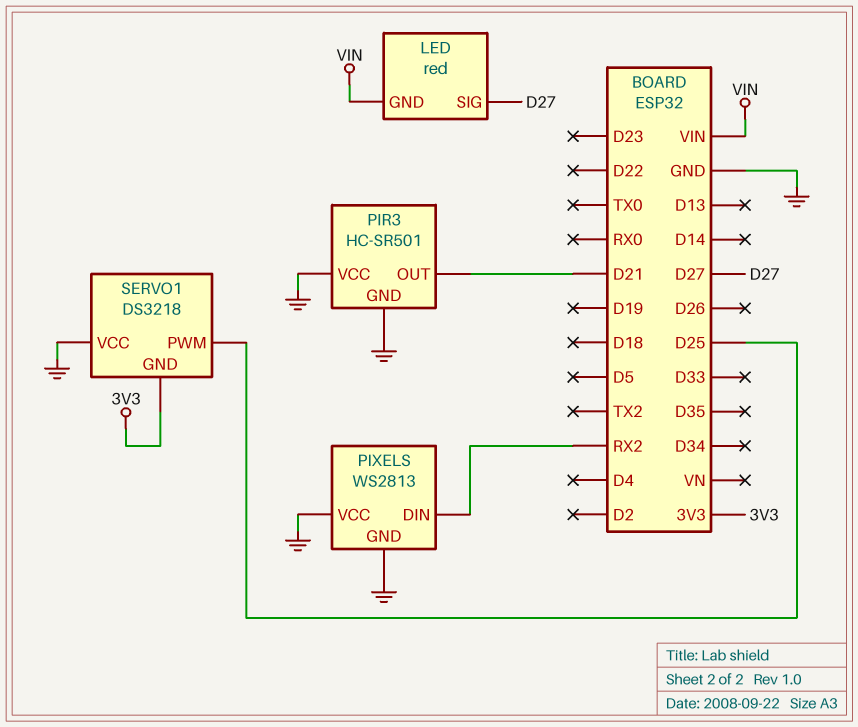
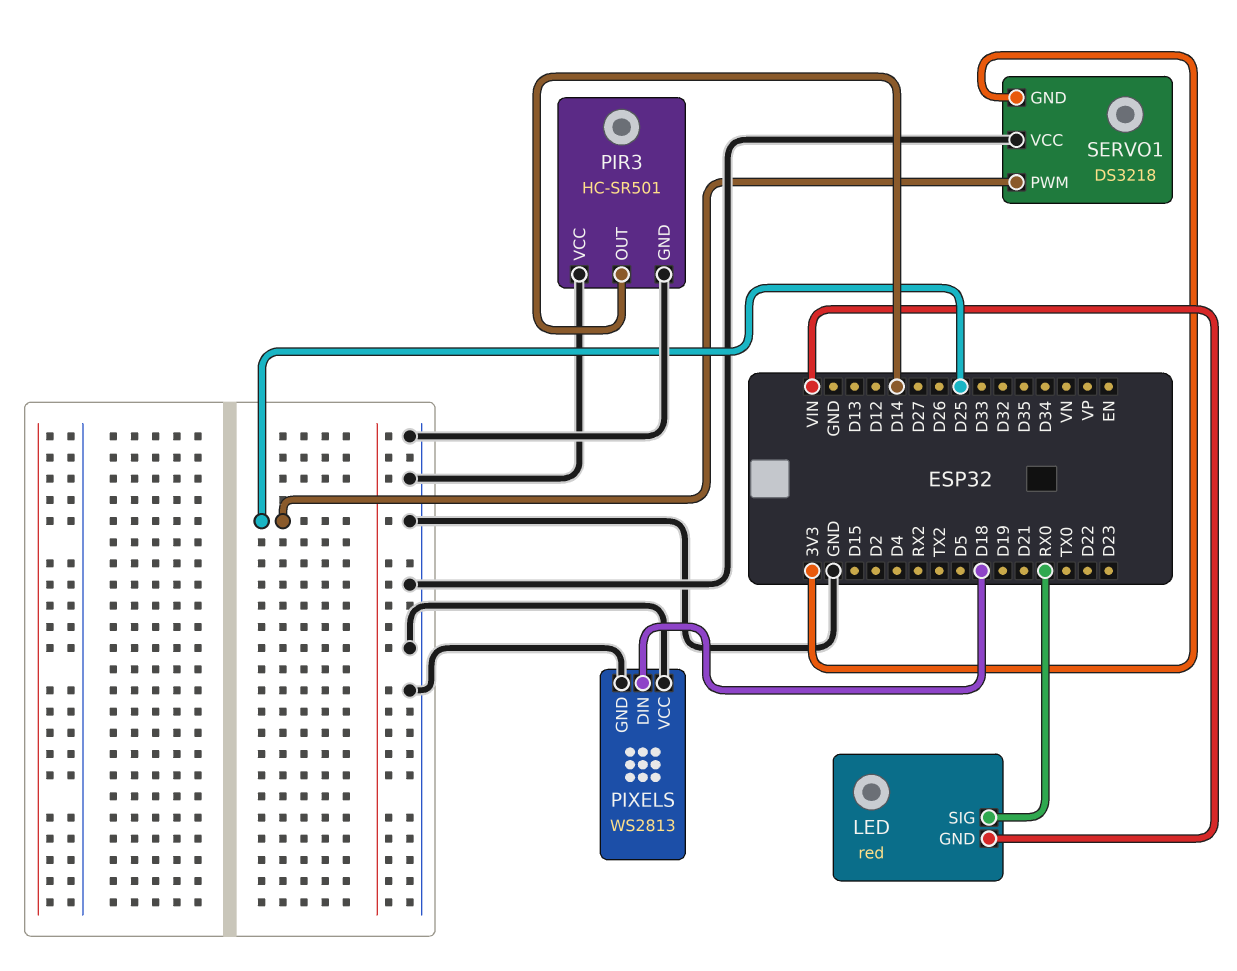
LED pin SIG: D27 -> RX0
PIR3 pin OUT: D21 -> D14
PIXELS pin DIN: RX2 -> D18

